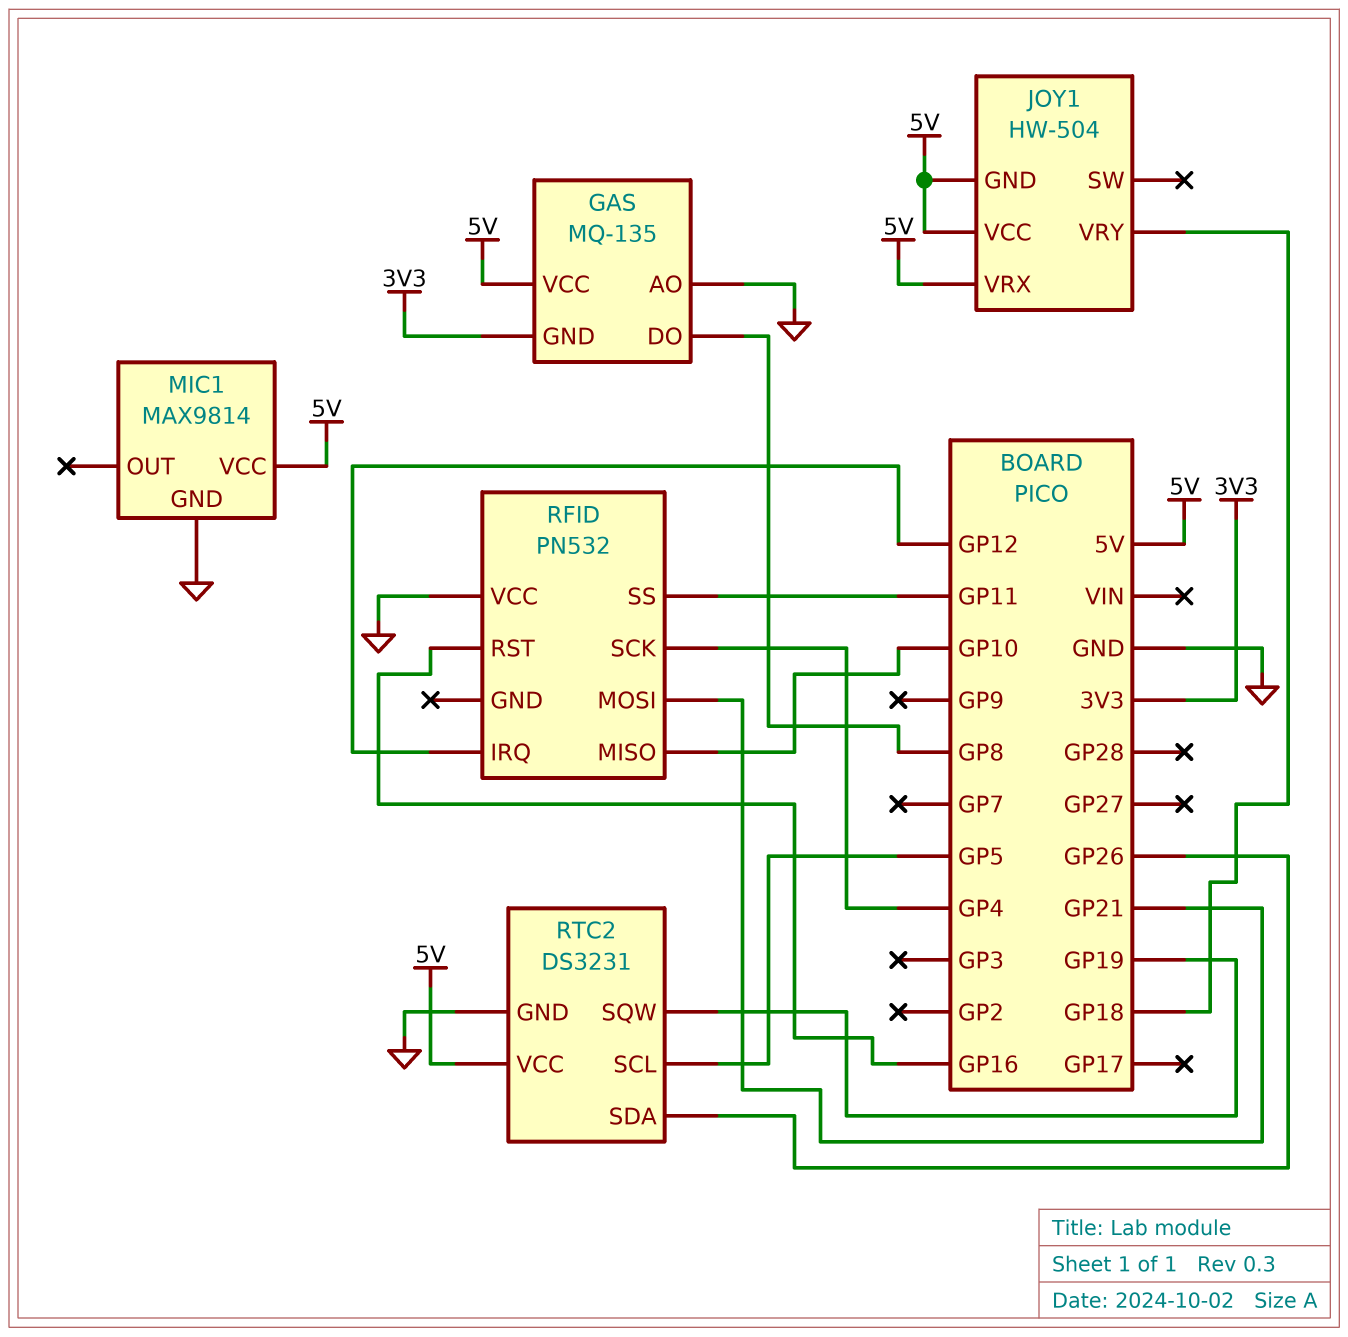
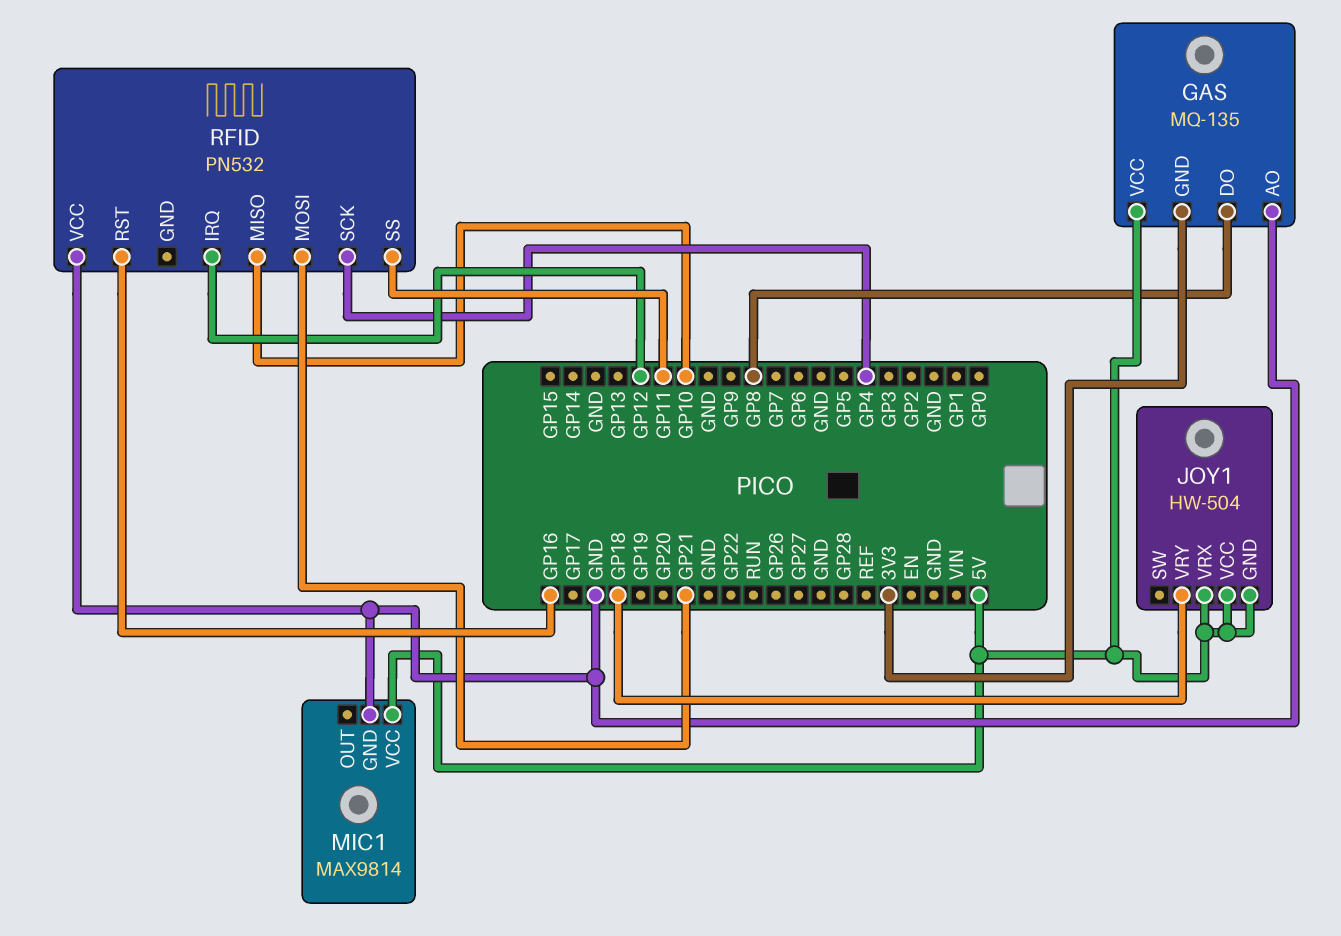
RTC2: DS3231 -> none
RTC2 pin GND: GND -> none
RTC2 pin SCL: GP5 -> none
RTC2 pin SDA: GP26 -> none
RTC2 pin SQW: GP19 -> none
RTC2 pin VCC: 5V -> none

